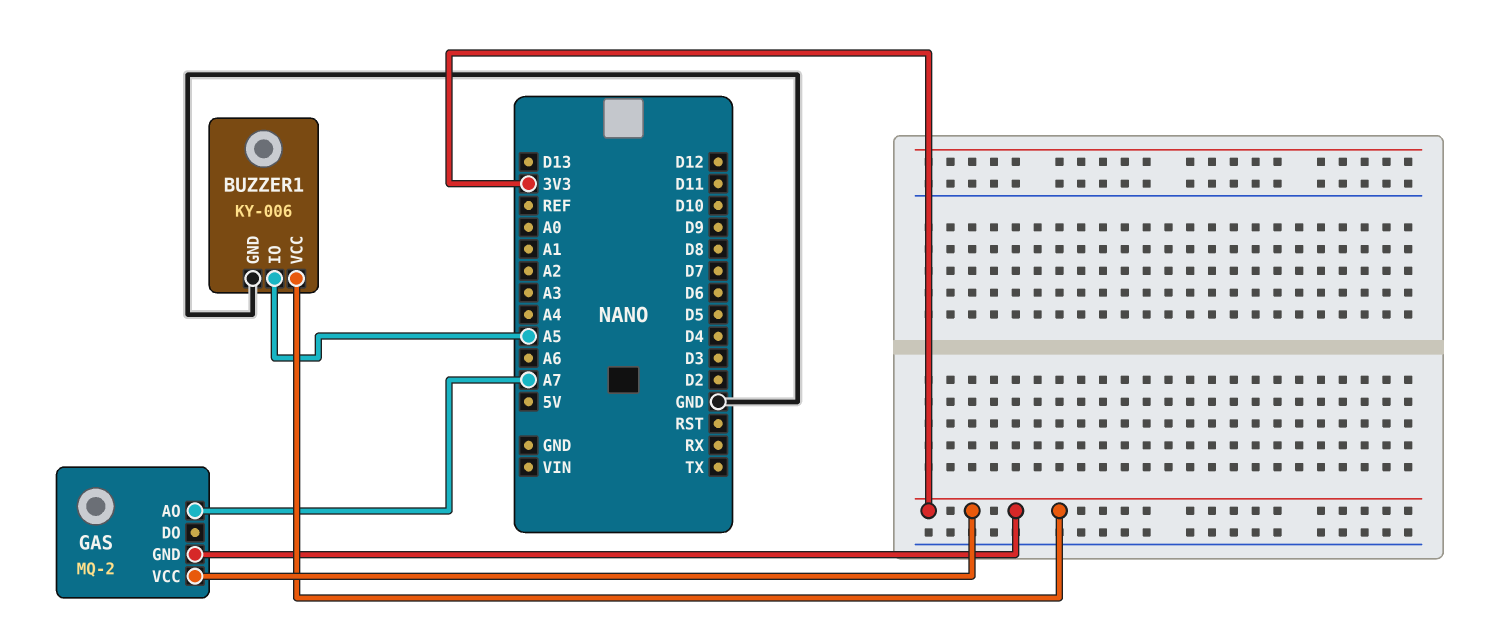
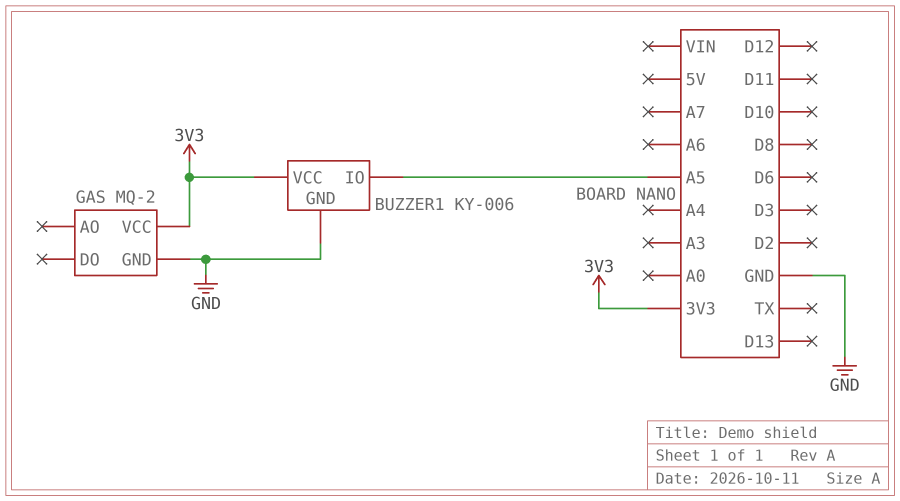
GAS pin AO: A7 -> none
GAS pin GND: 3V3 -> GND

